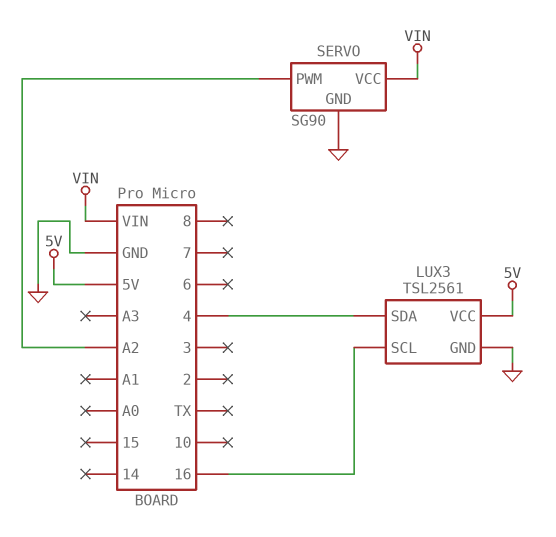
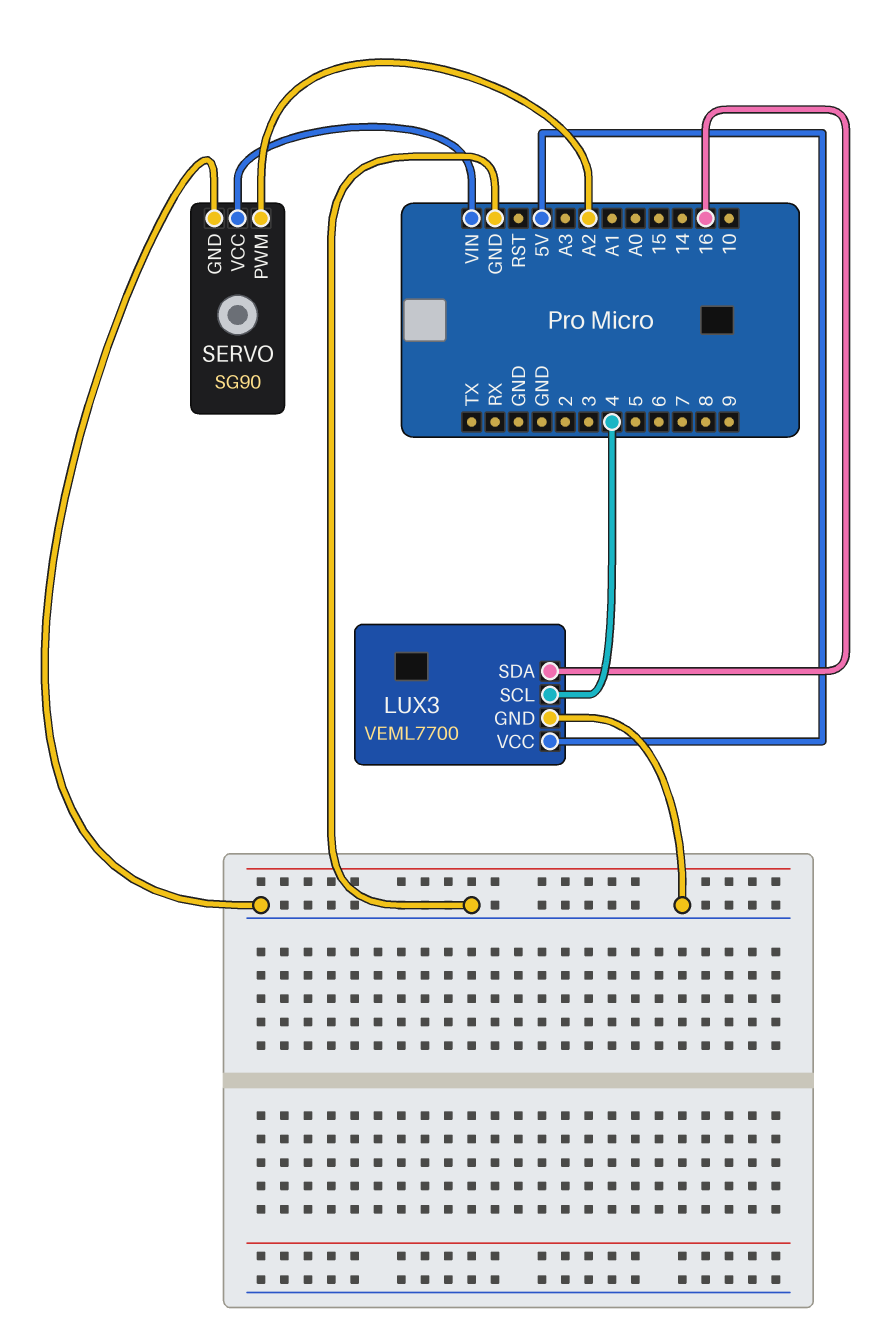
LUX3: TSL2561 -> VEML7700
LUX3 pin SCL: 16 -> 4
LUX3 pin SDA: 4 -> 16

